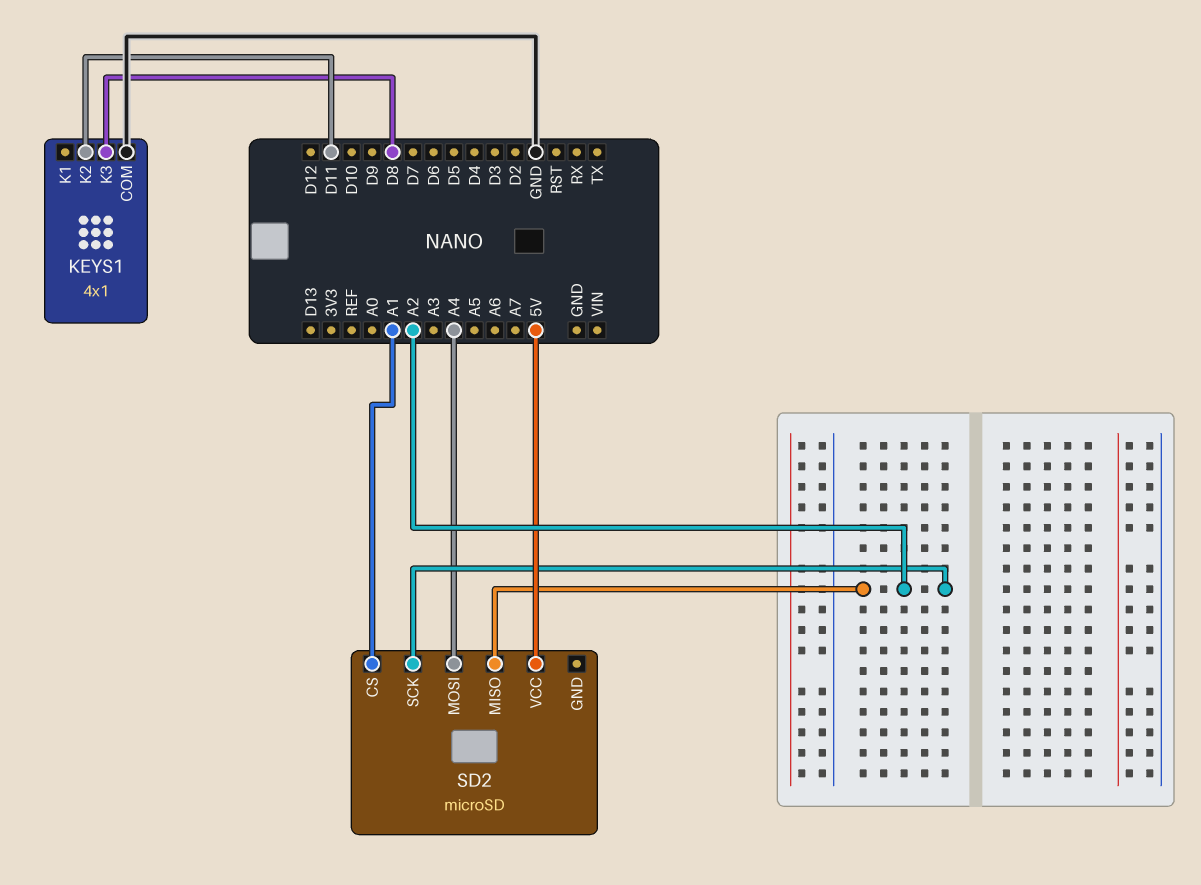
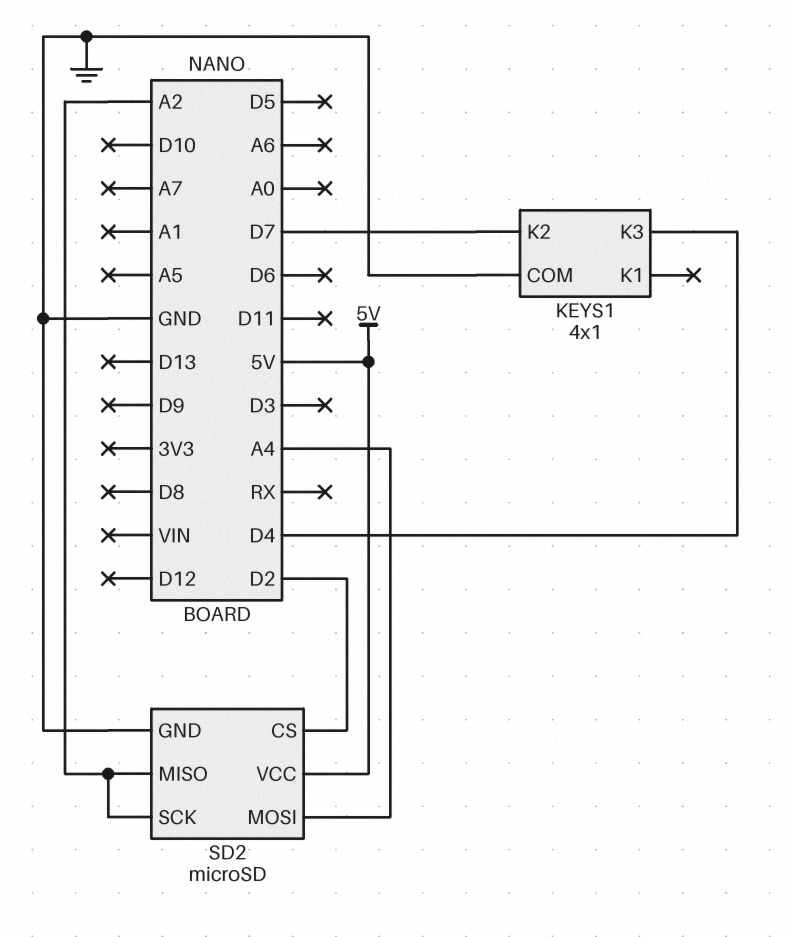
KEYS1 pin K2: D11 -> D7
KEYS1 pin K3: D8 -> D4
SD2 pin CS: A1 -> D2
SD2 pin GND: none -> GND

